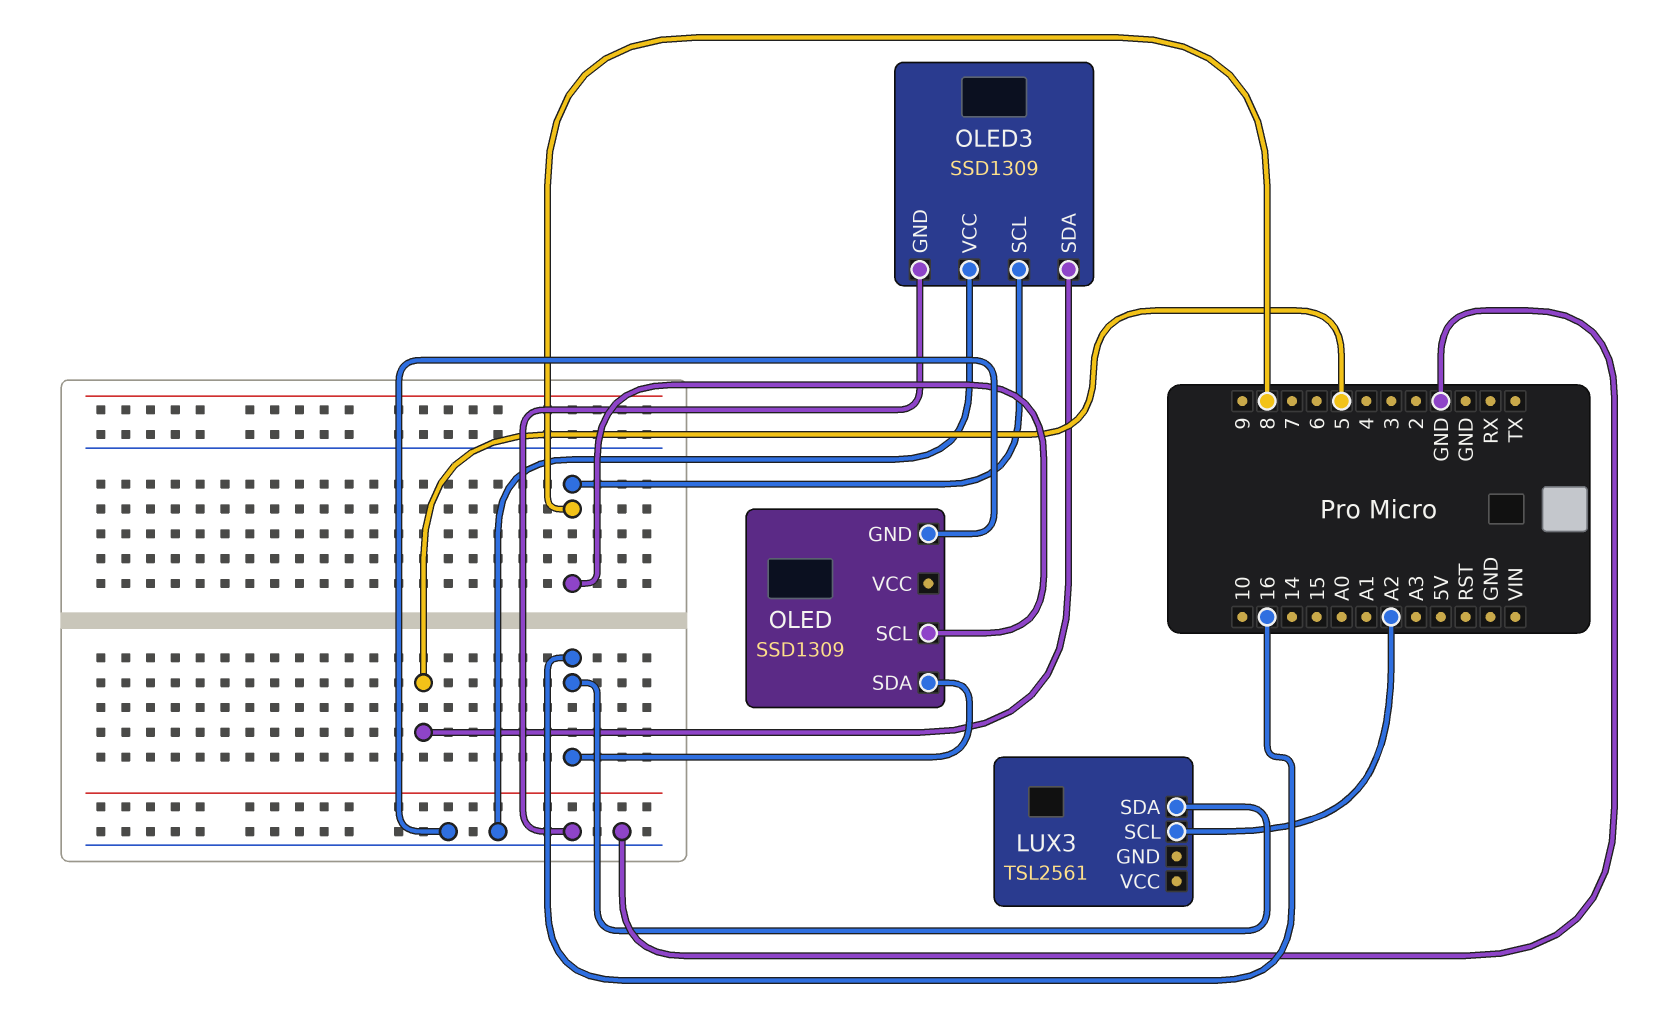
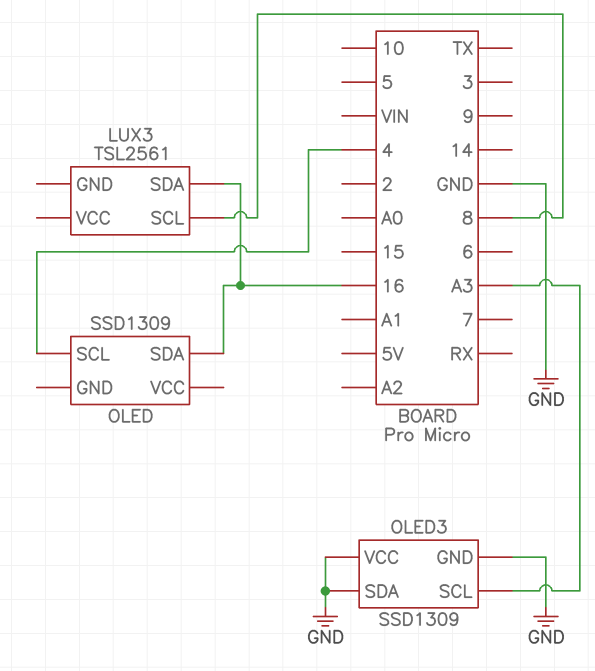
LUX3 pin SCL: A2 -> 8
OLED pin GND: GND -> none
OLED pin SCL: 8 -> 4
OLED3 pin SCL: 8 -> A3
OLED3 pin SDA: 5 -> GND

